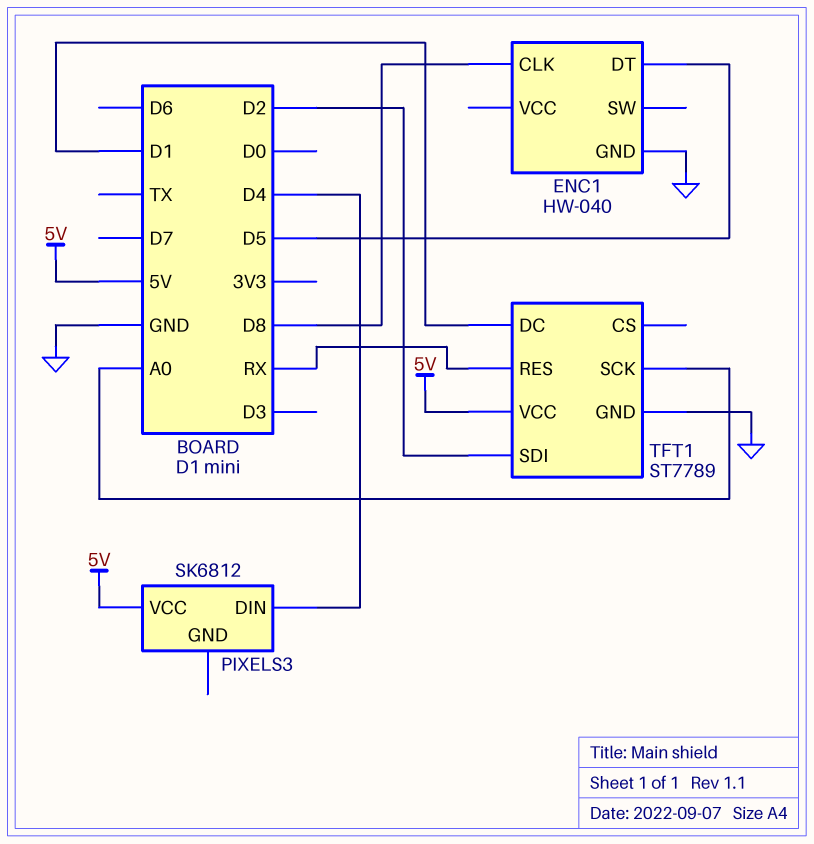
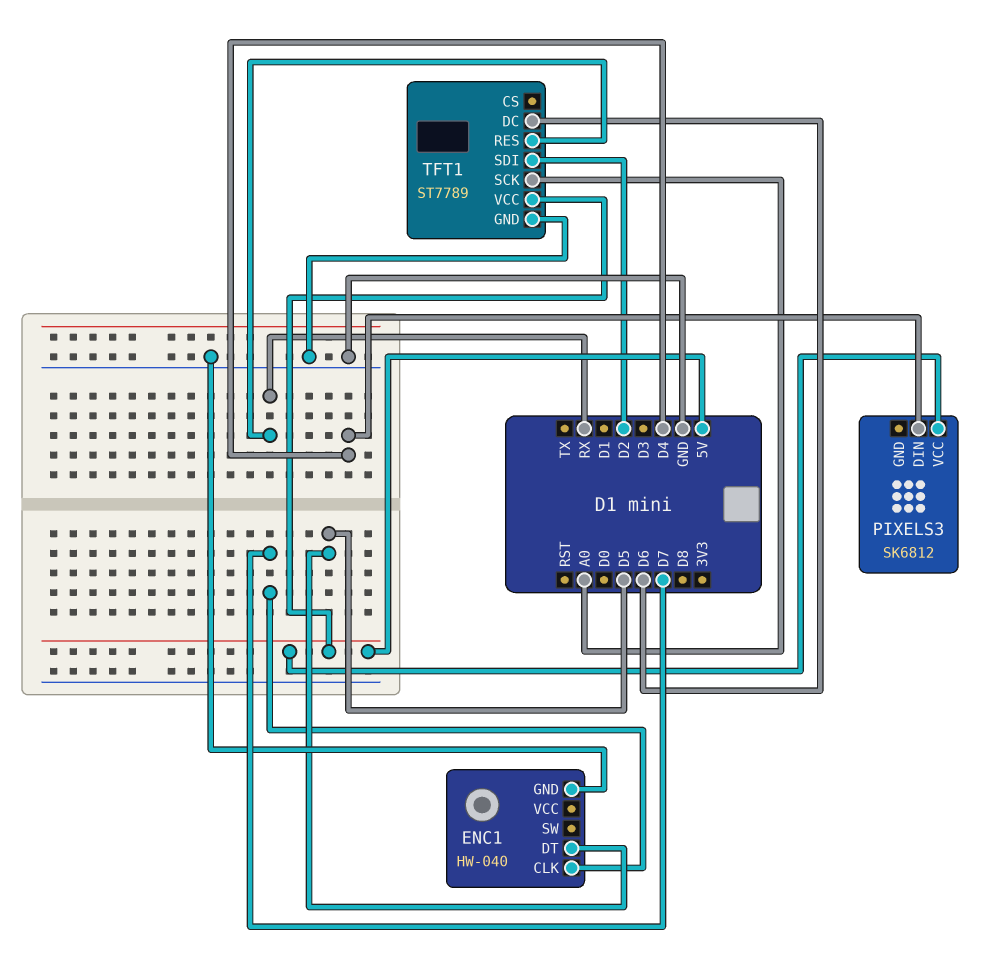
ENC1 pin CLK: D8 -> D7
TFT1 pin DC: D1 -> D6

